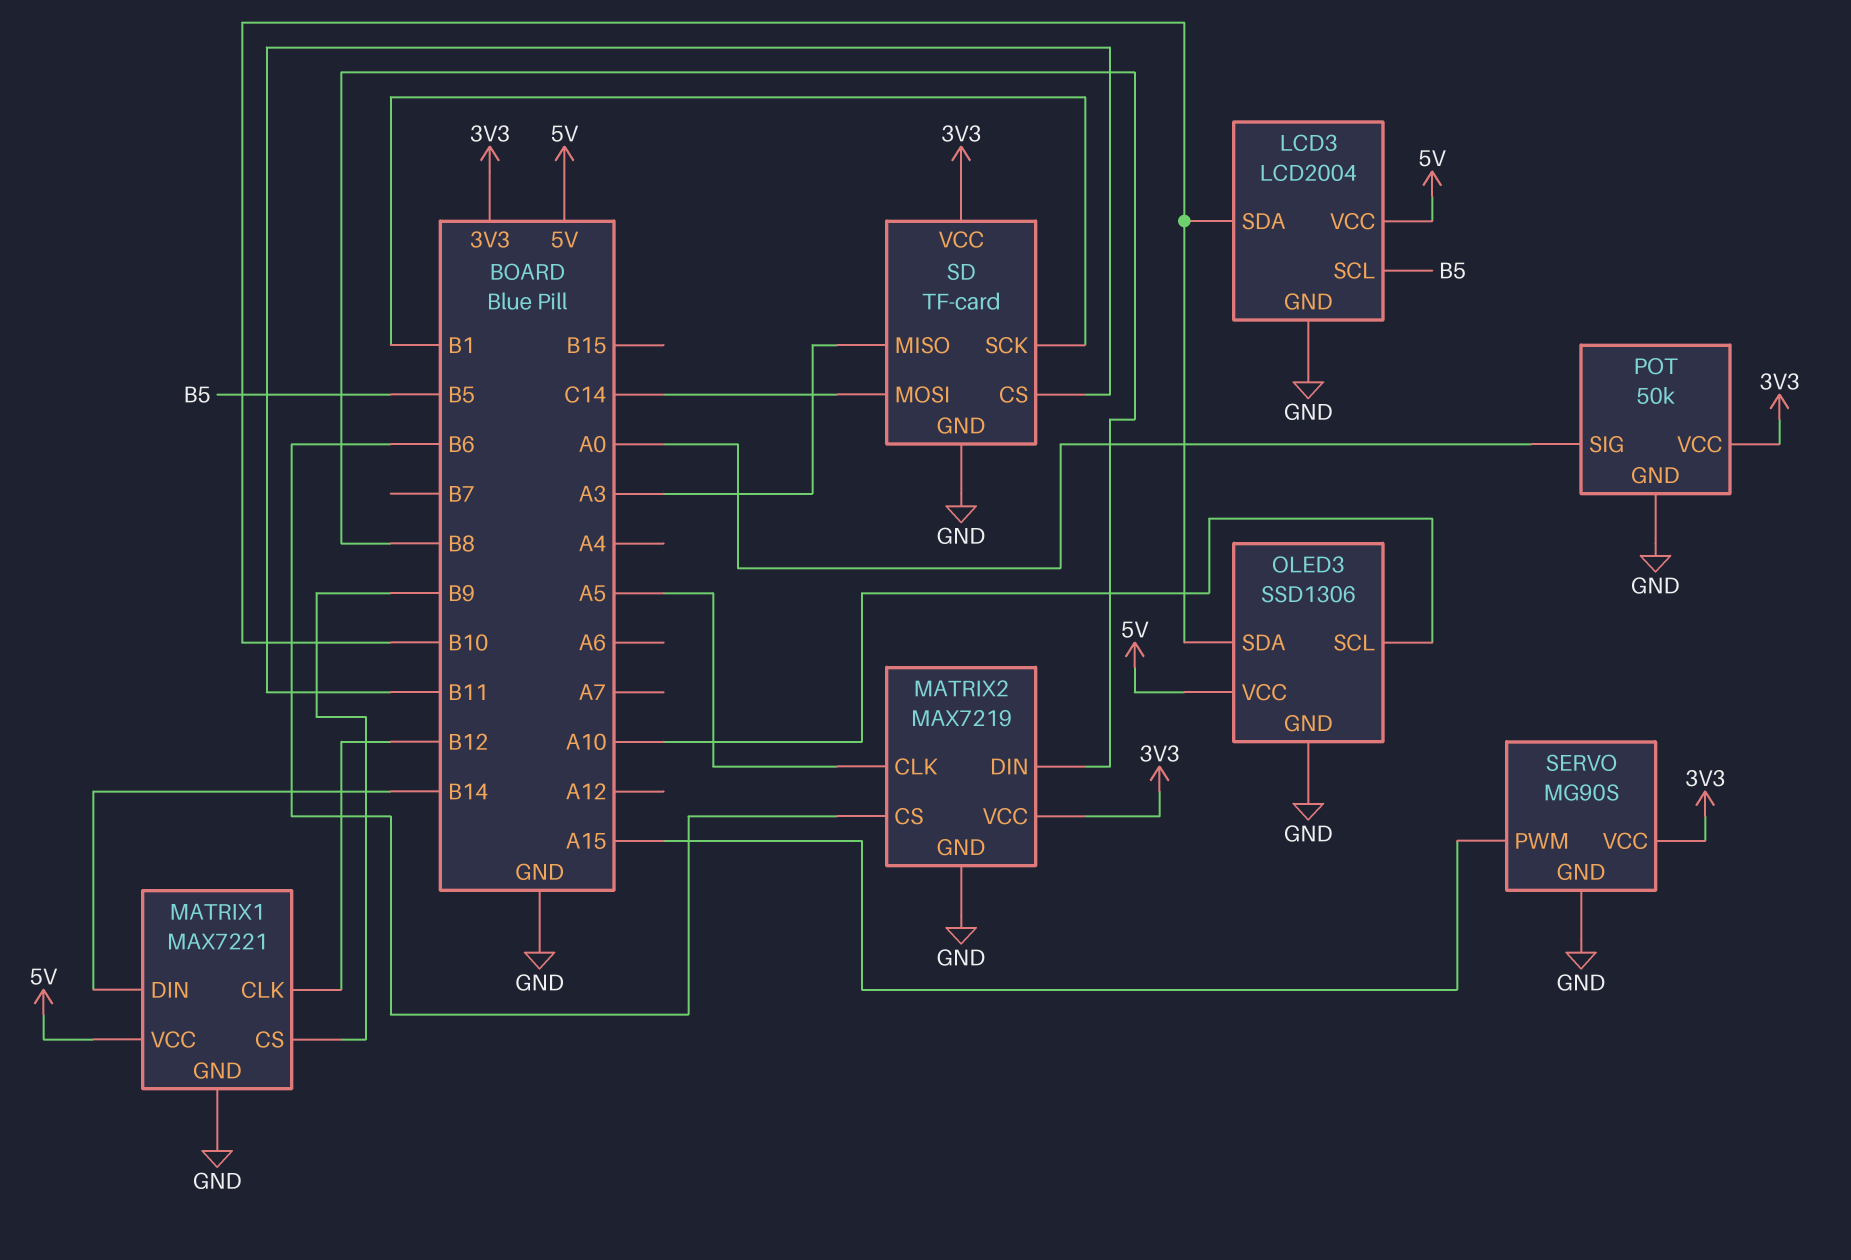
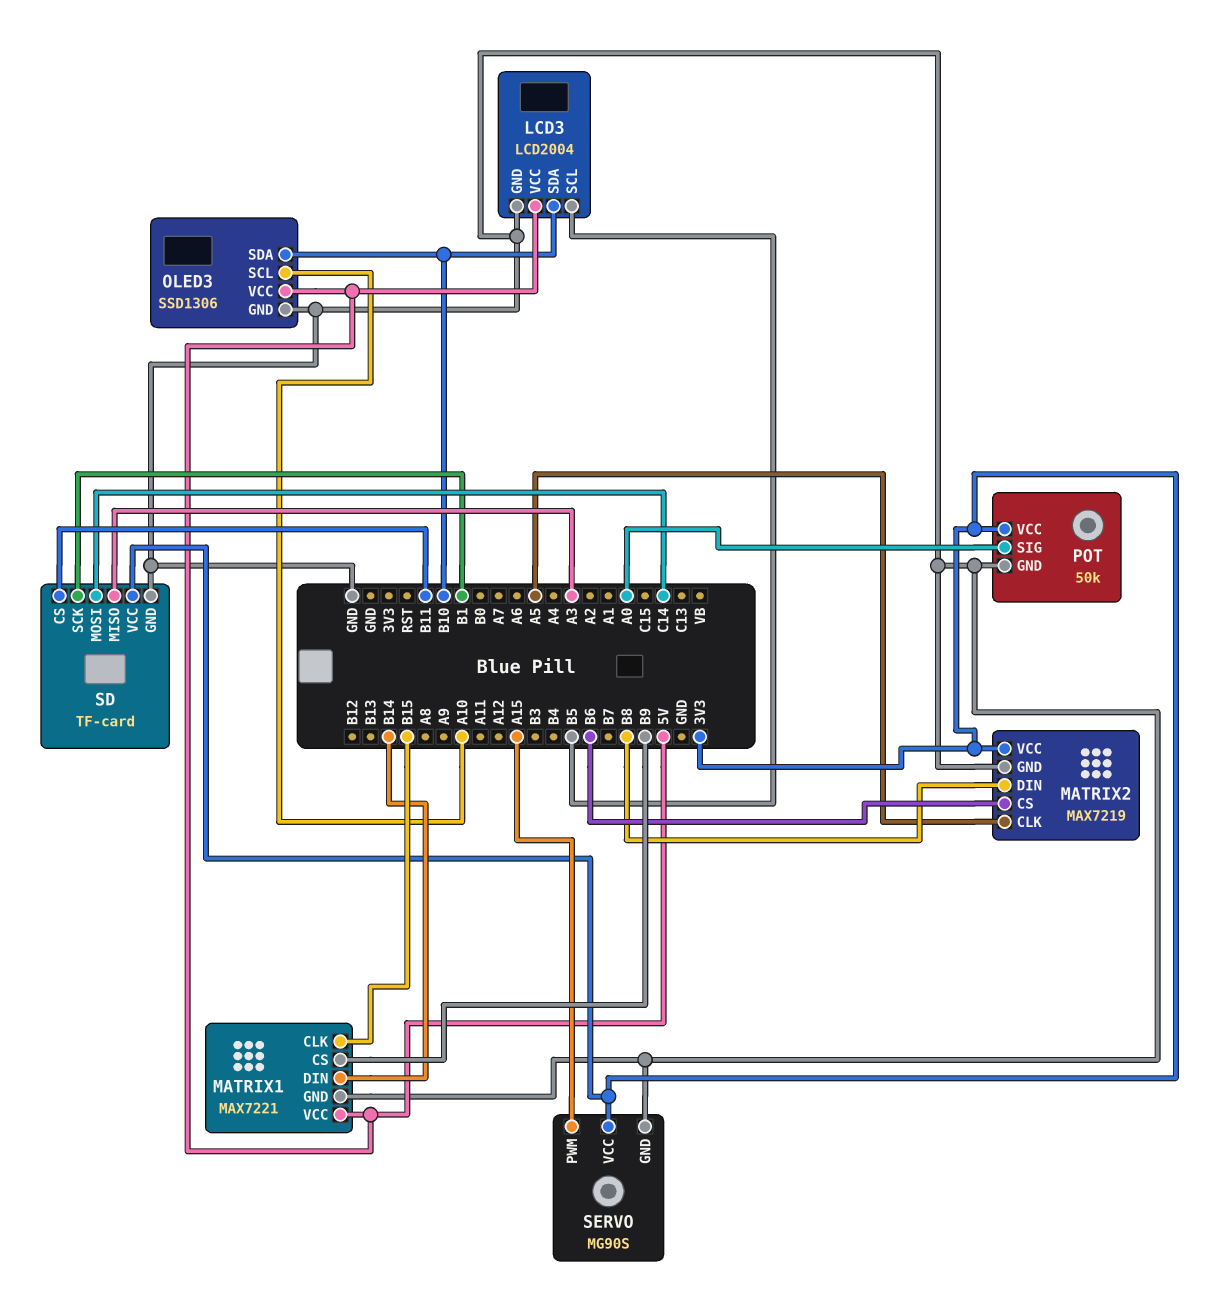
MATRIX1 pin CLK: B12 -> B15

